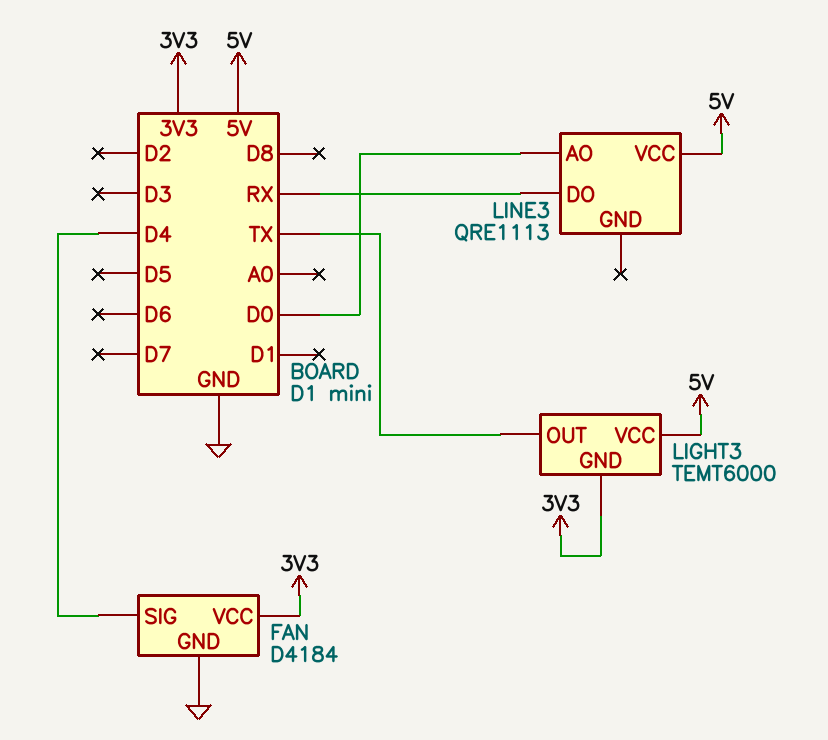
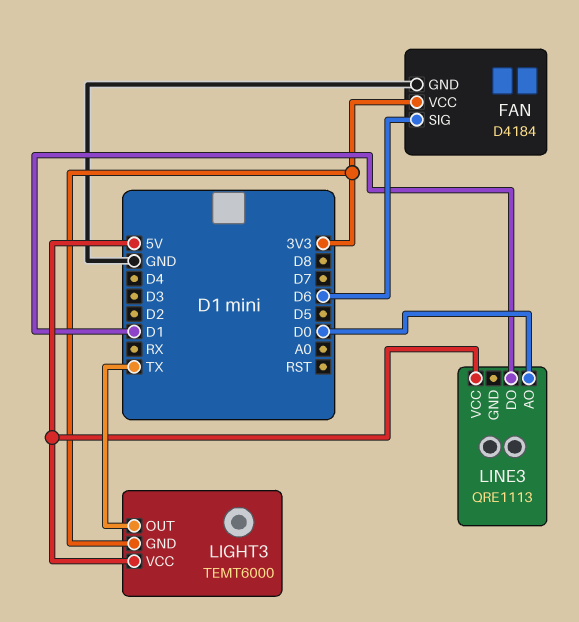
FAN pin SIG: D4 -> D6
LINE3 pin DO: RX -> D1

